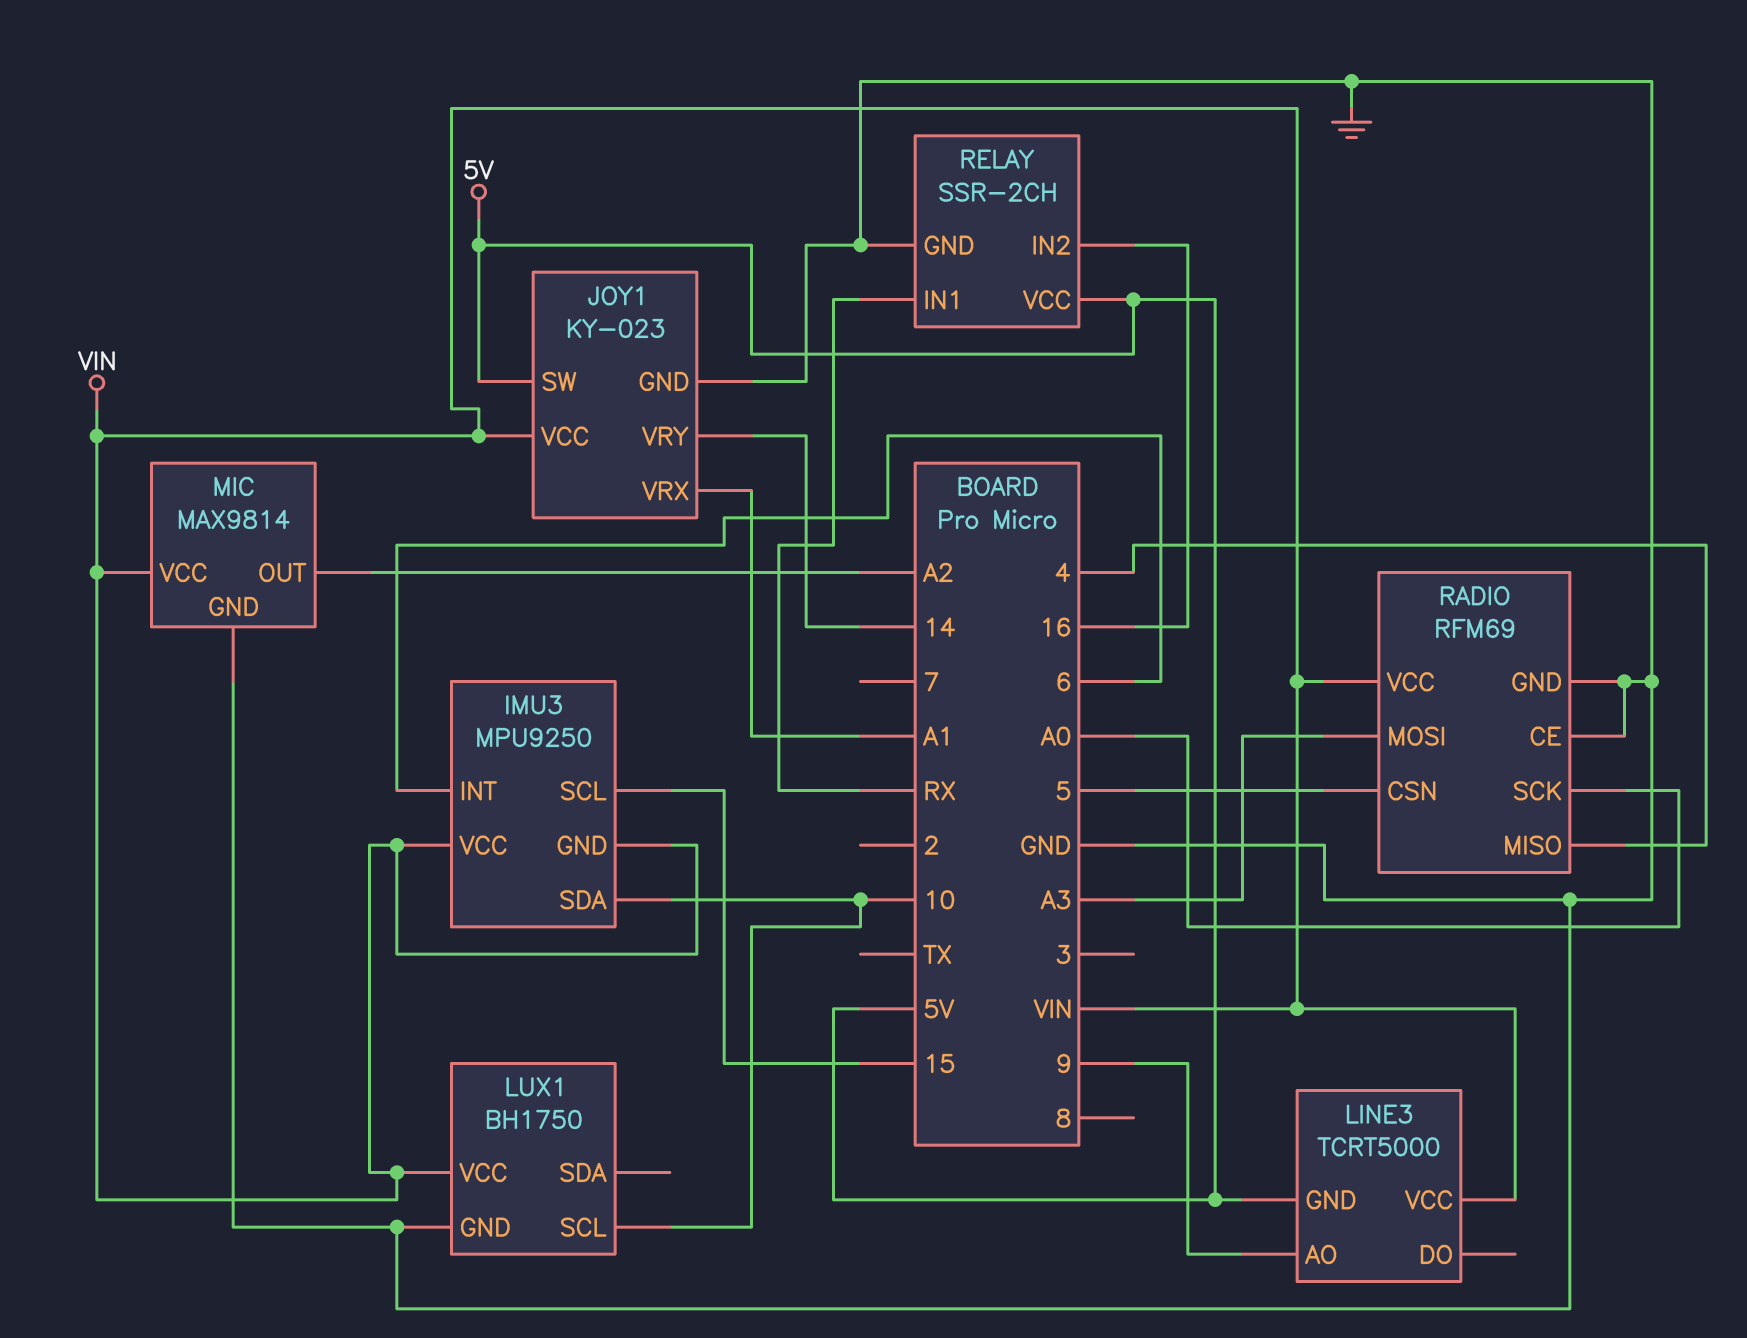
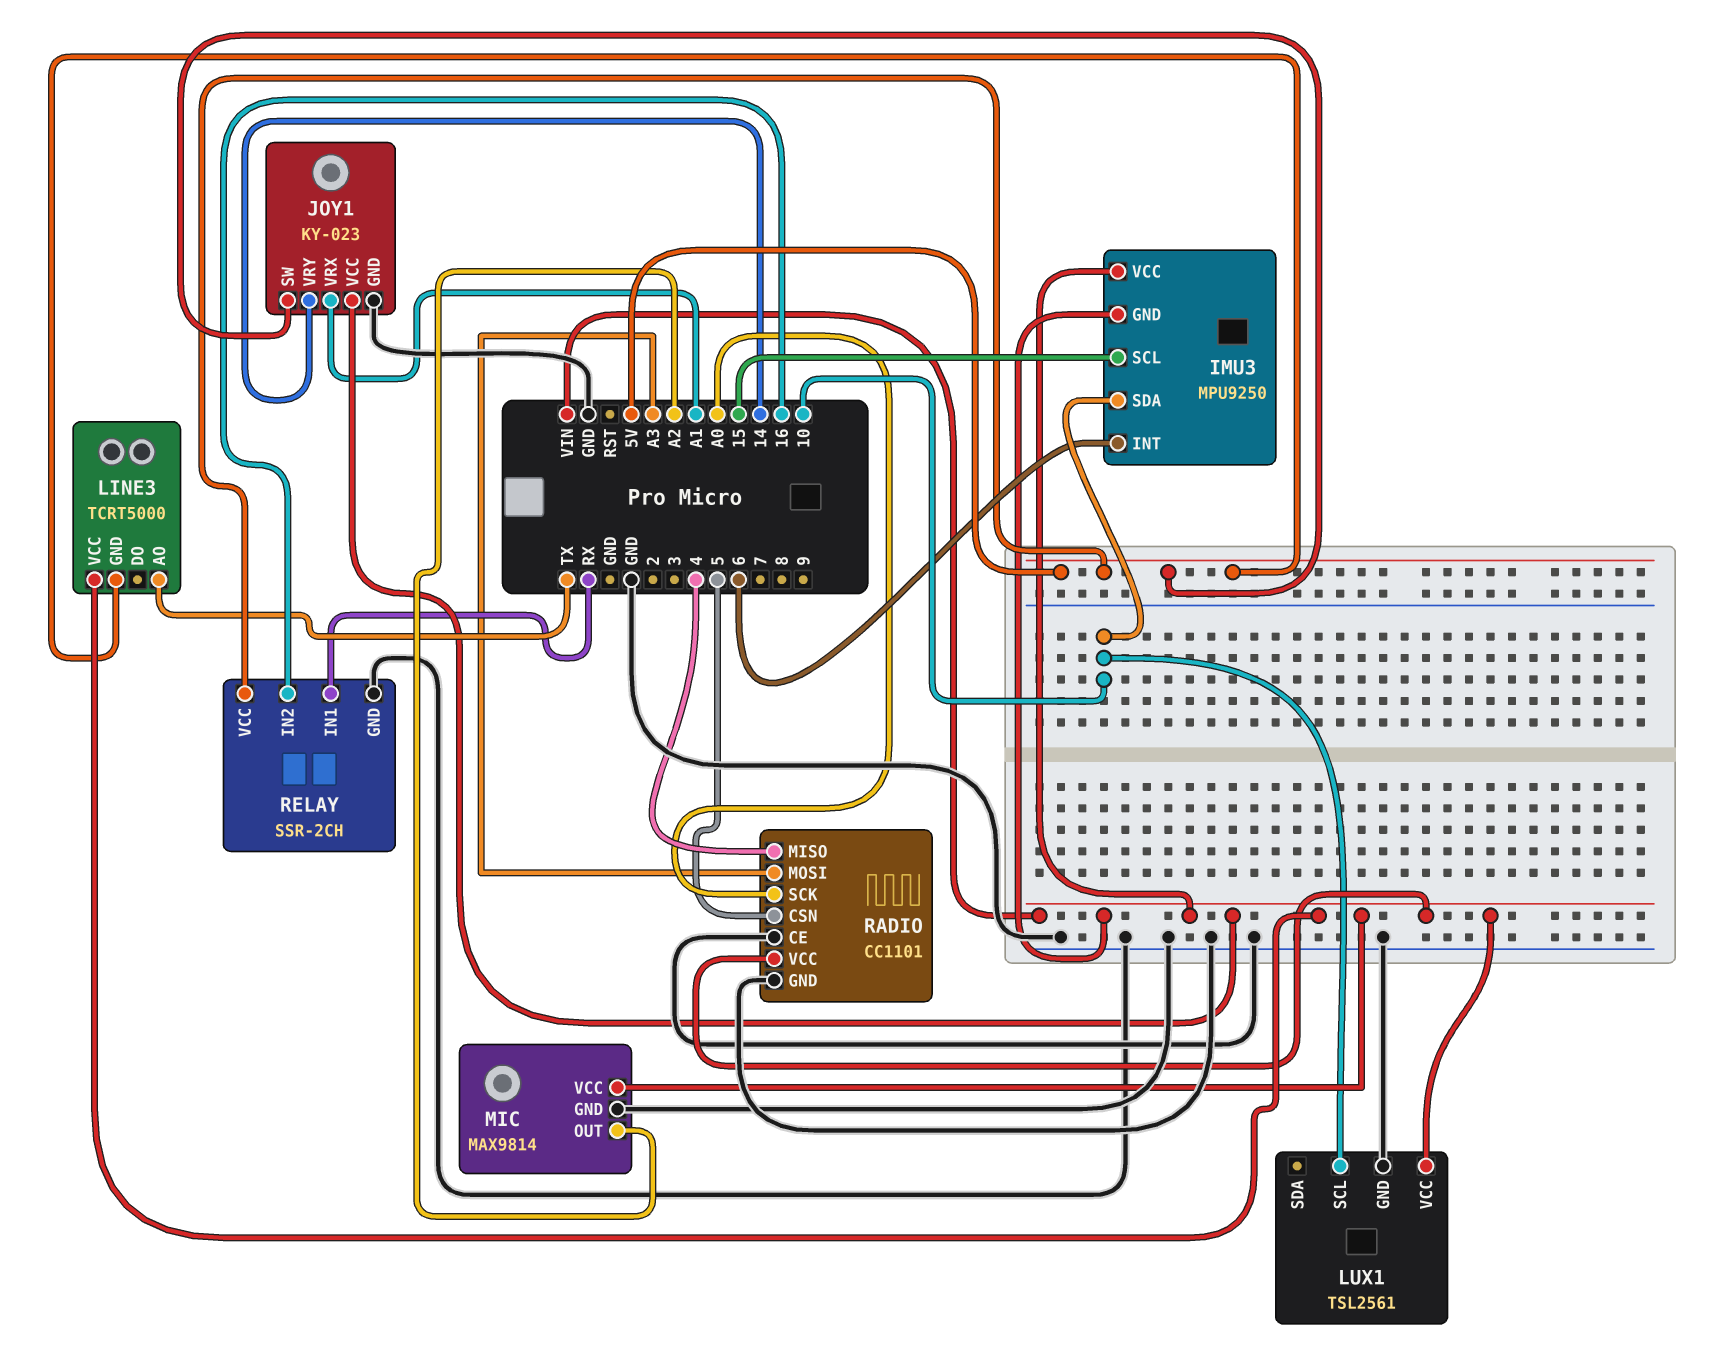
LINE3 pin AO: 9 -> TX
LUX1: BH1750 -> TSL2561
RADIO: RFM69 -> CC1101

